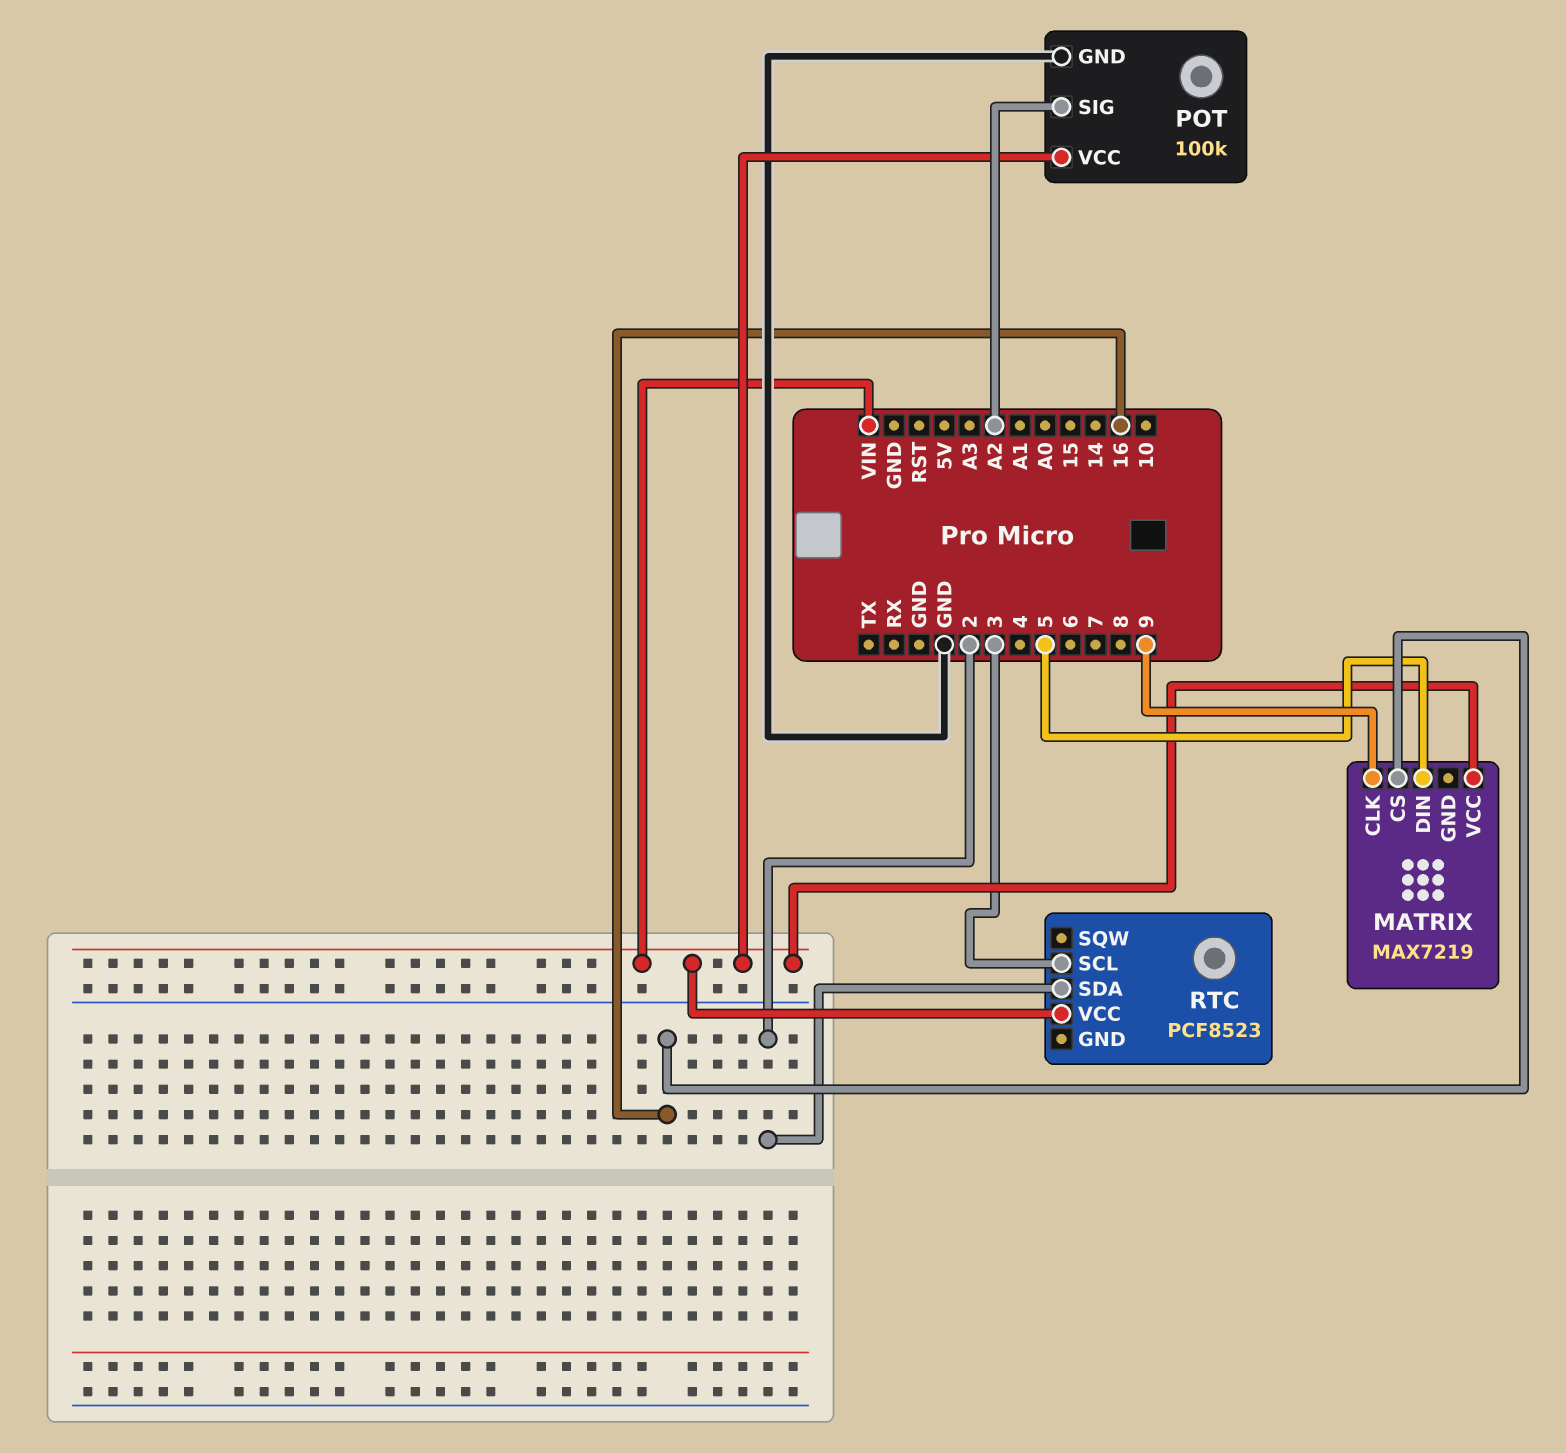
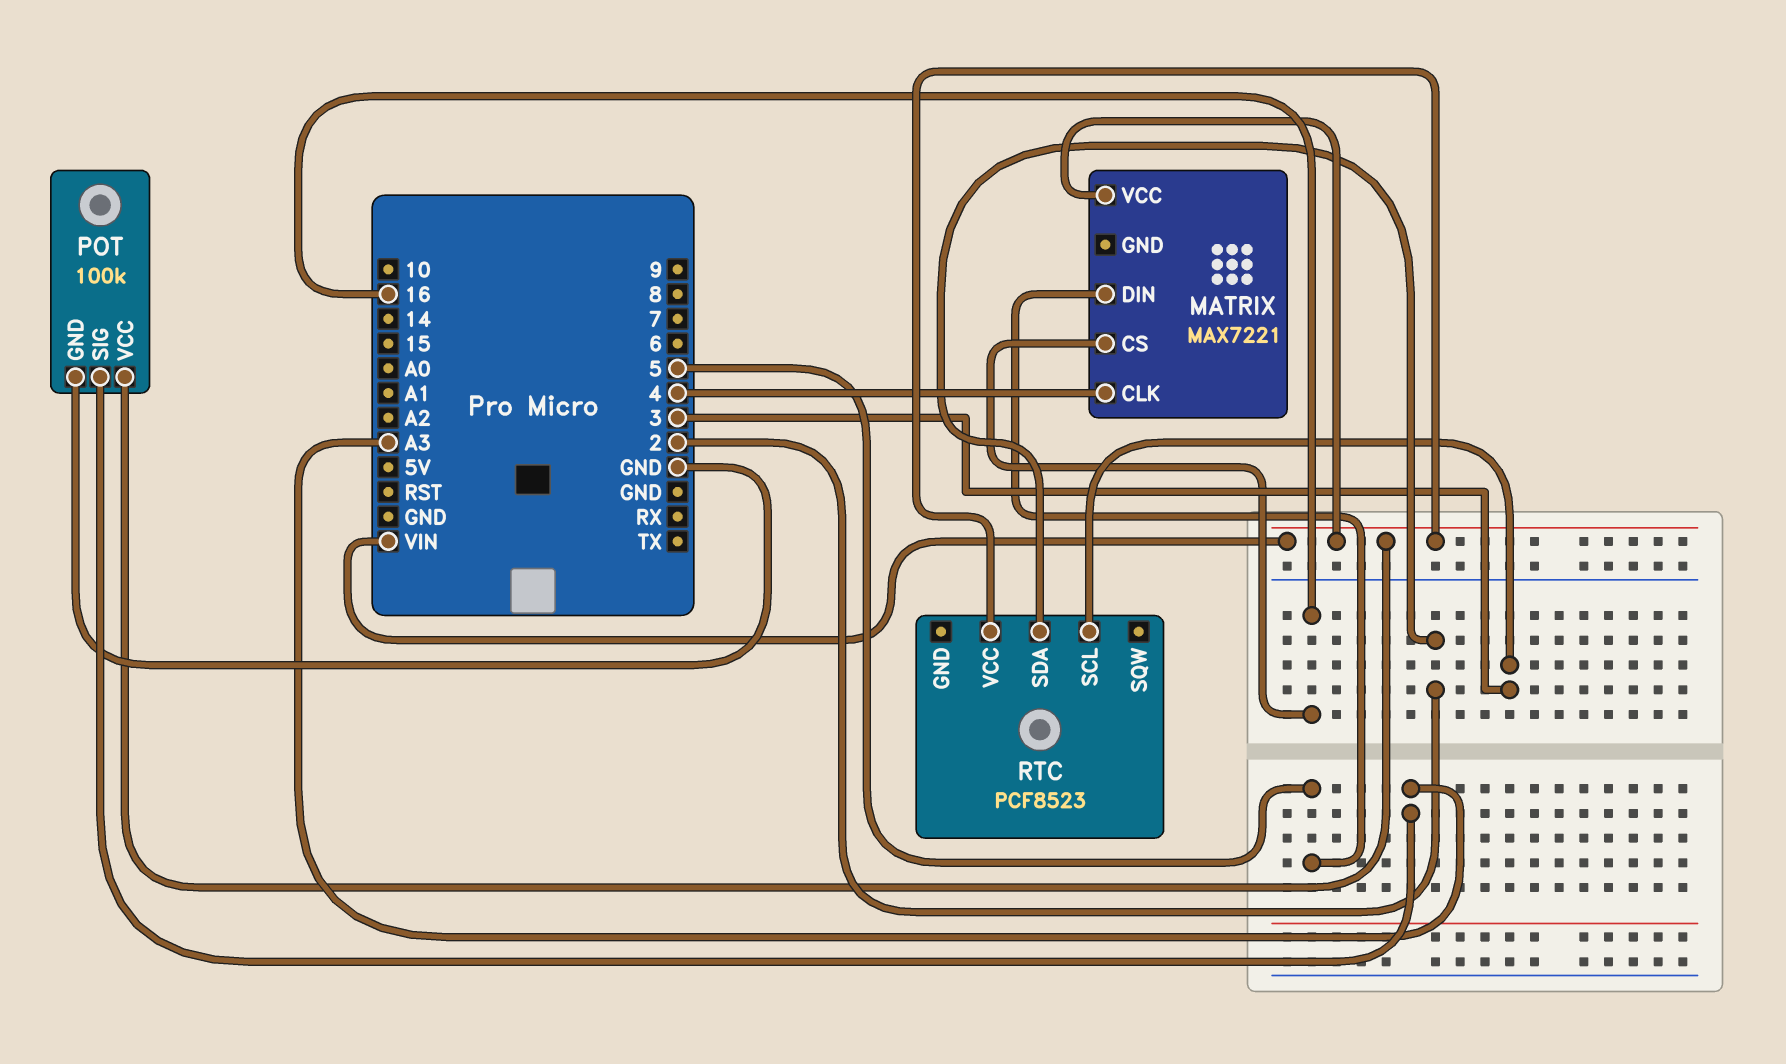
MATRIX: MAX7219 -> MAX7221
MATRIX pin CLK: 9 -> 4
POT pin SIG: A2 -> A3

